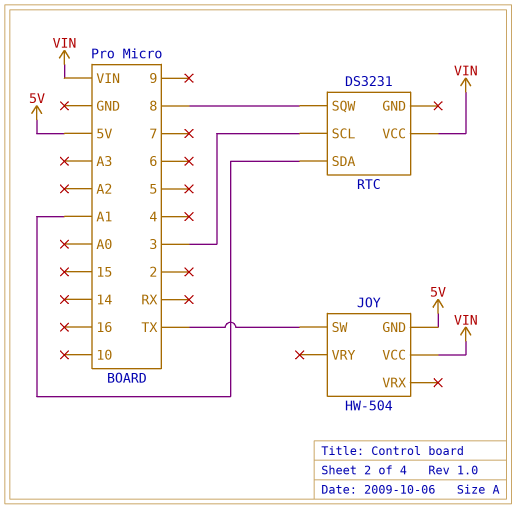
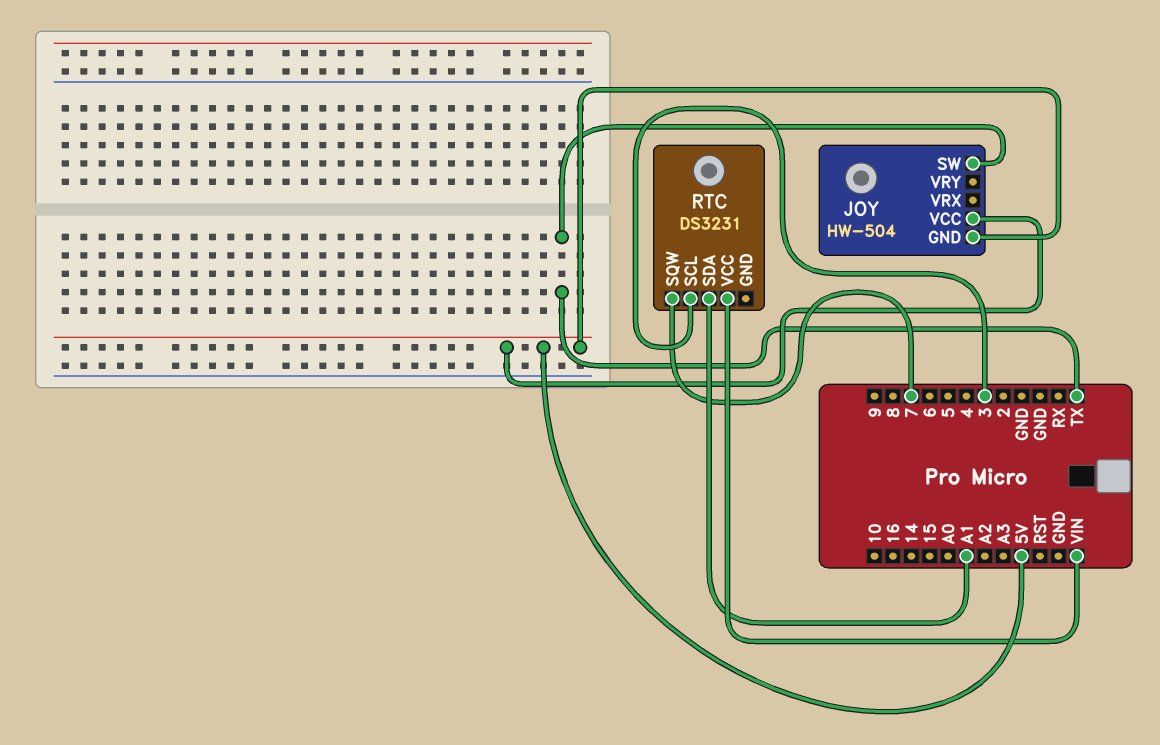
JOY pin VCC: VIN -> 5V
RTC pin SQW: 8 -> 7

